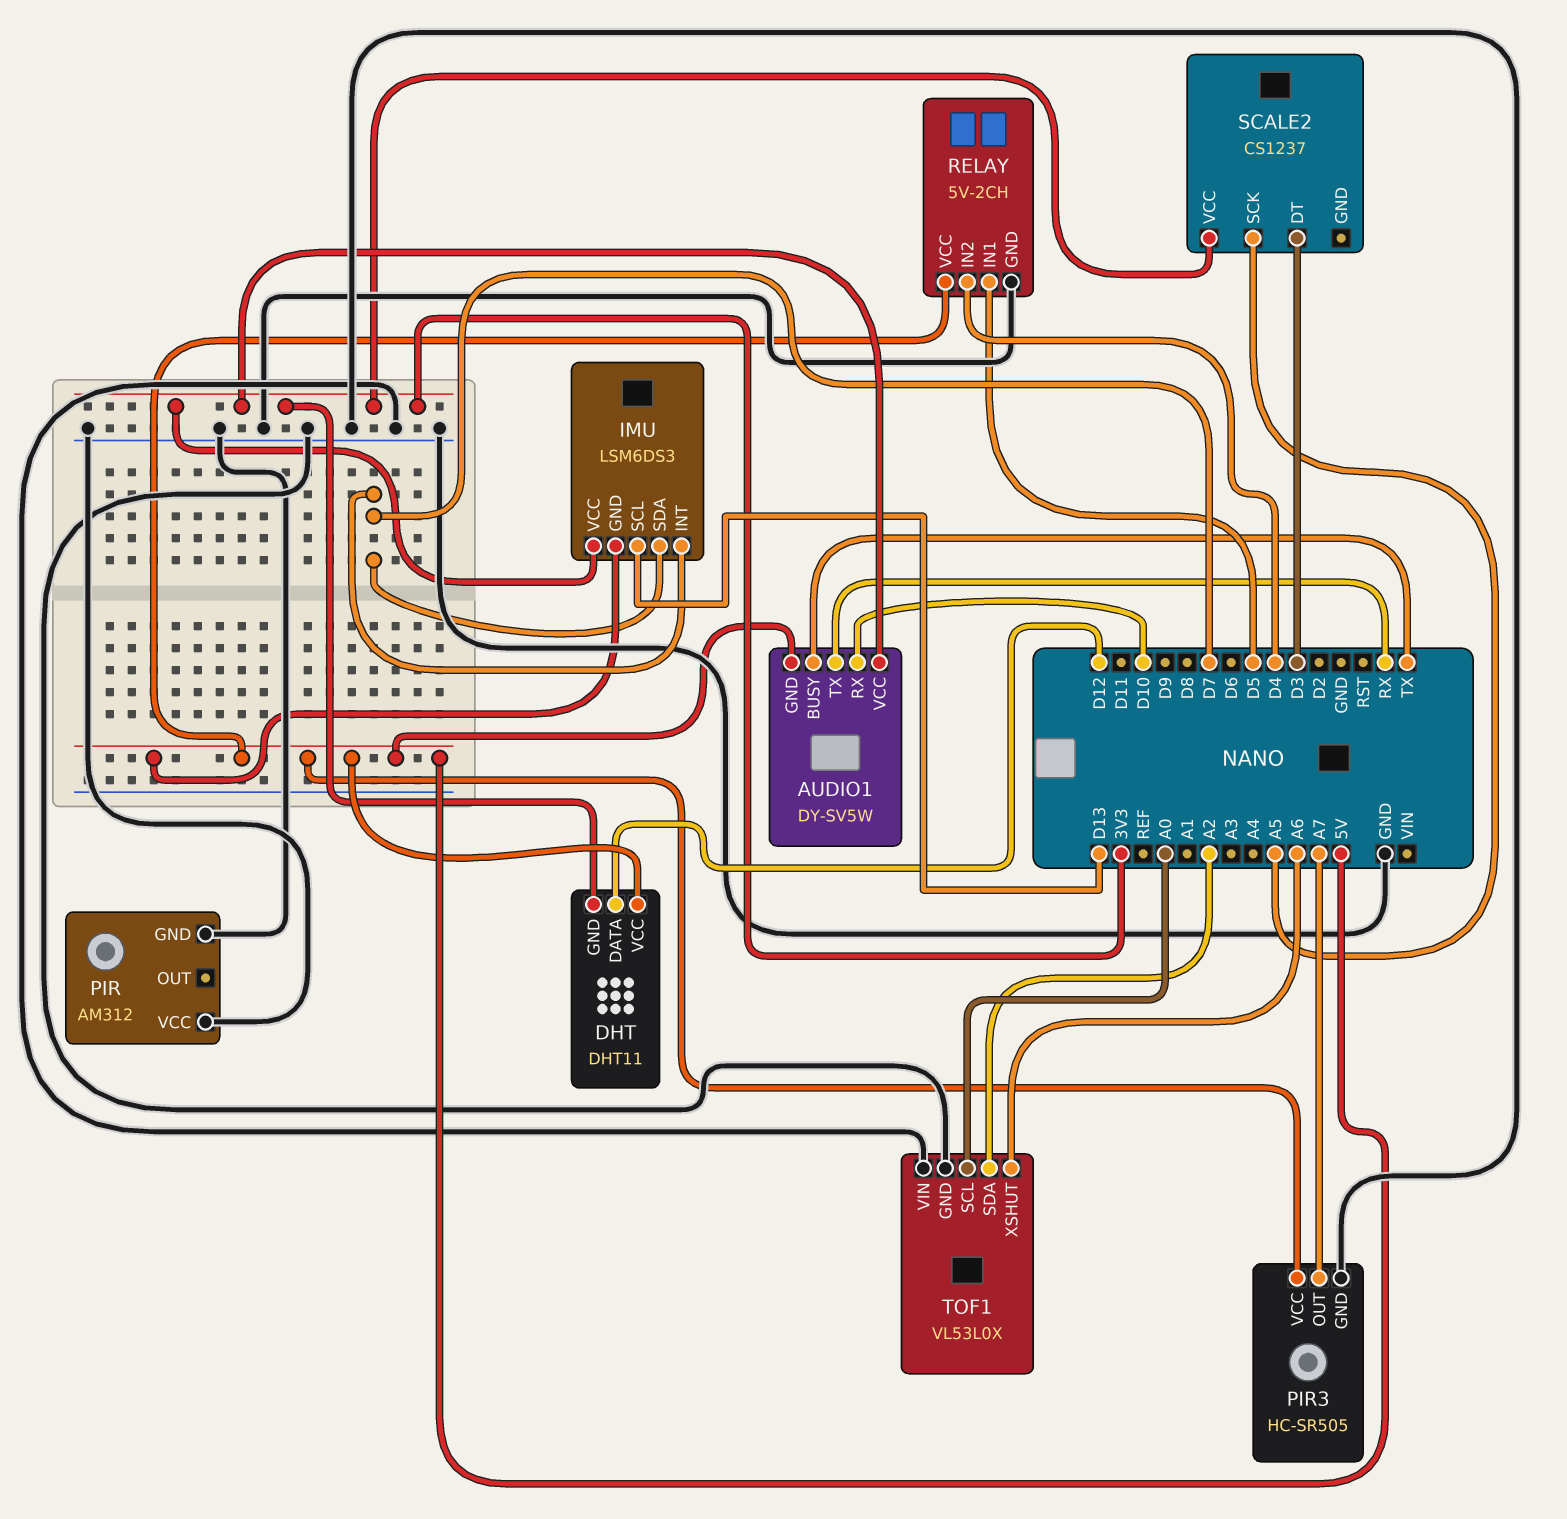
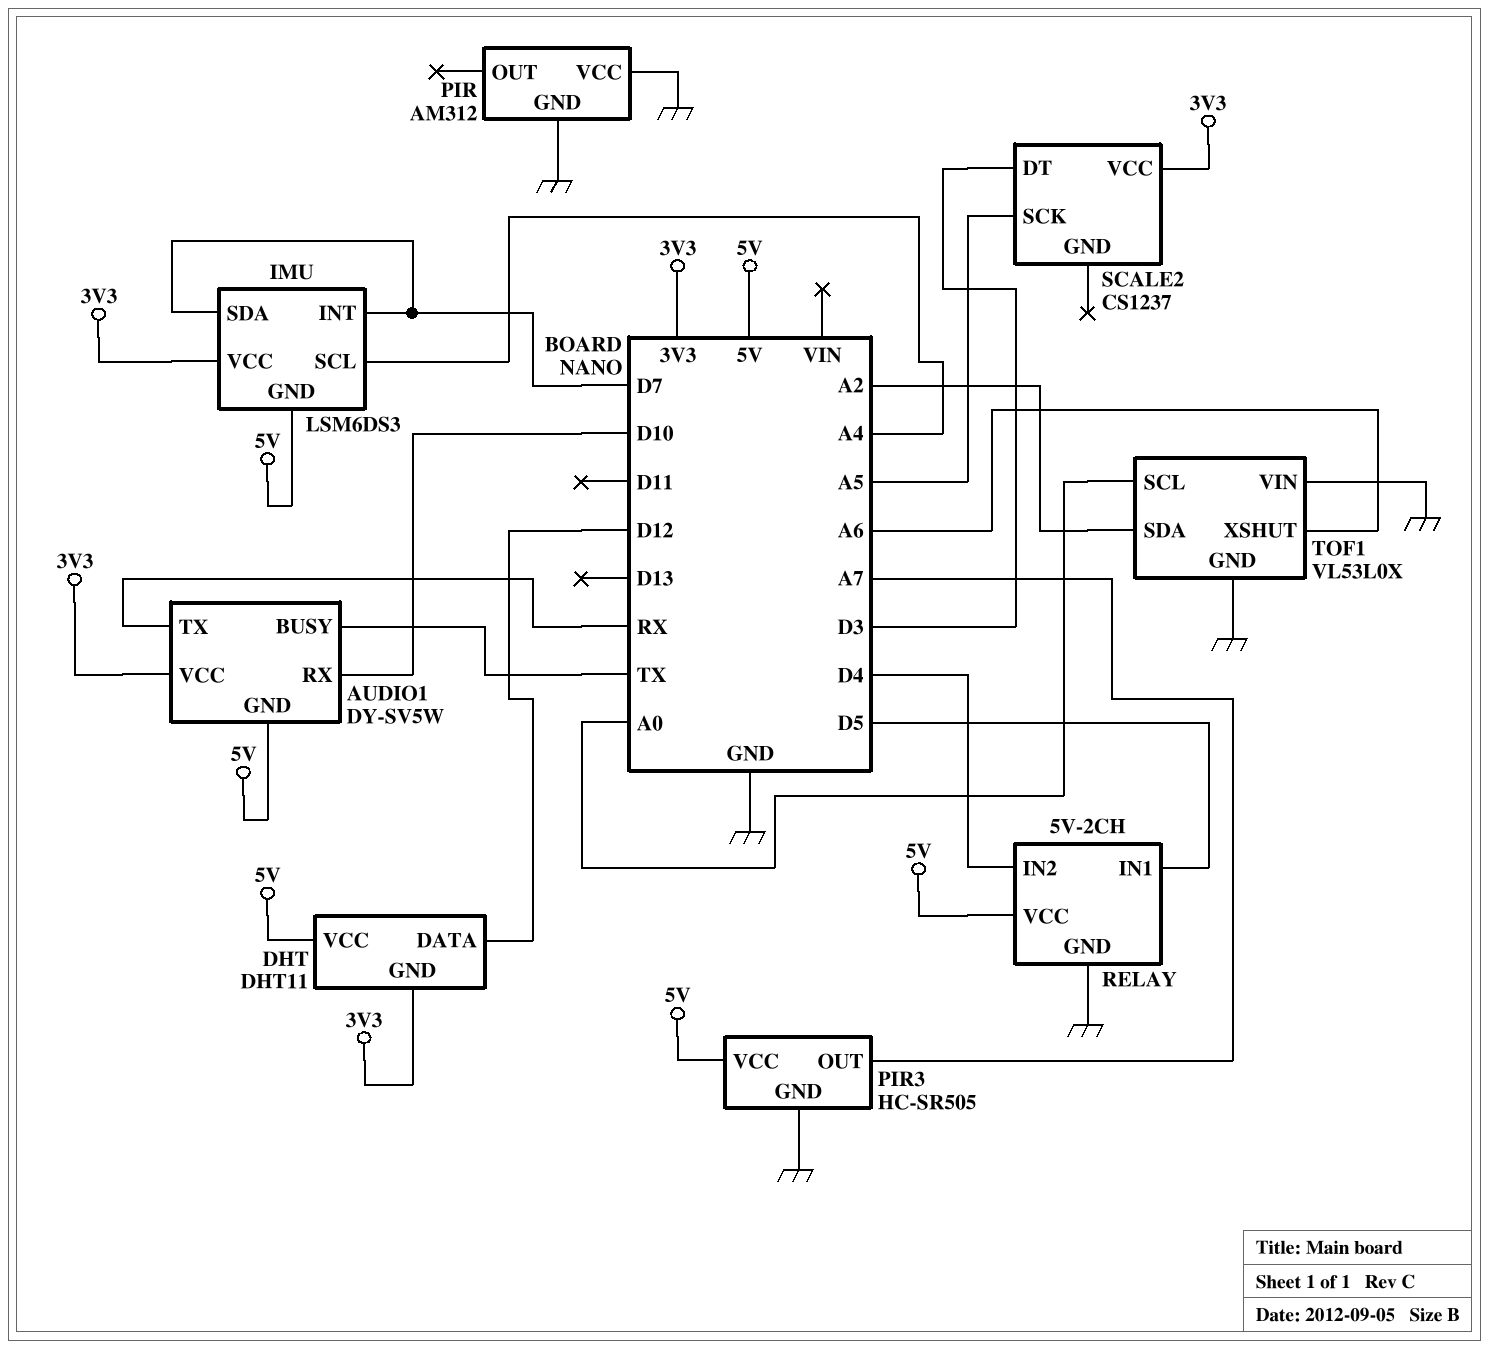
IMU pin SCL: D13 -> A4

